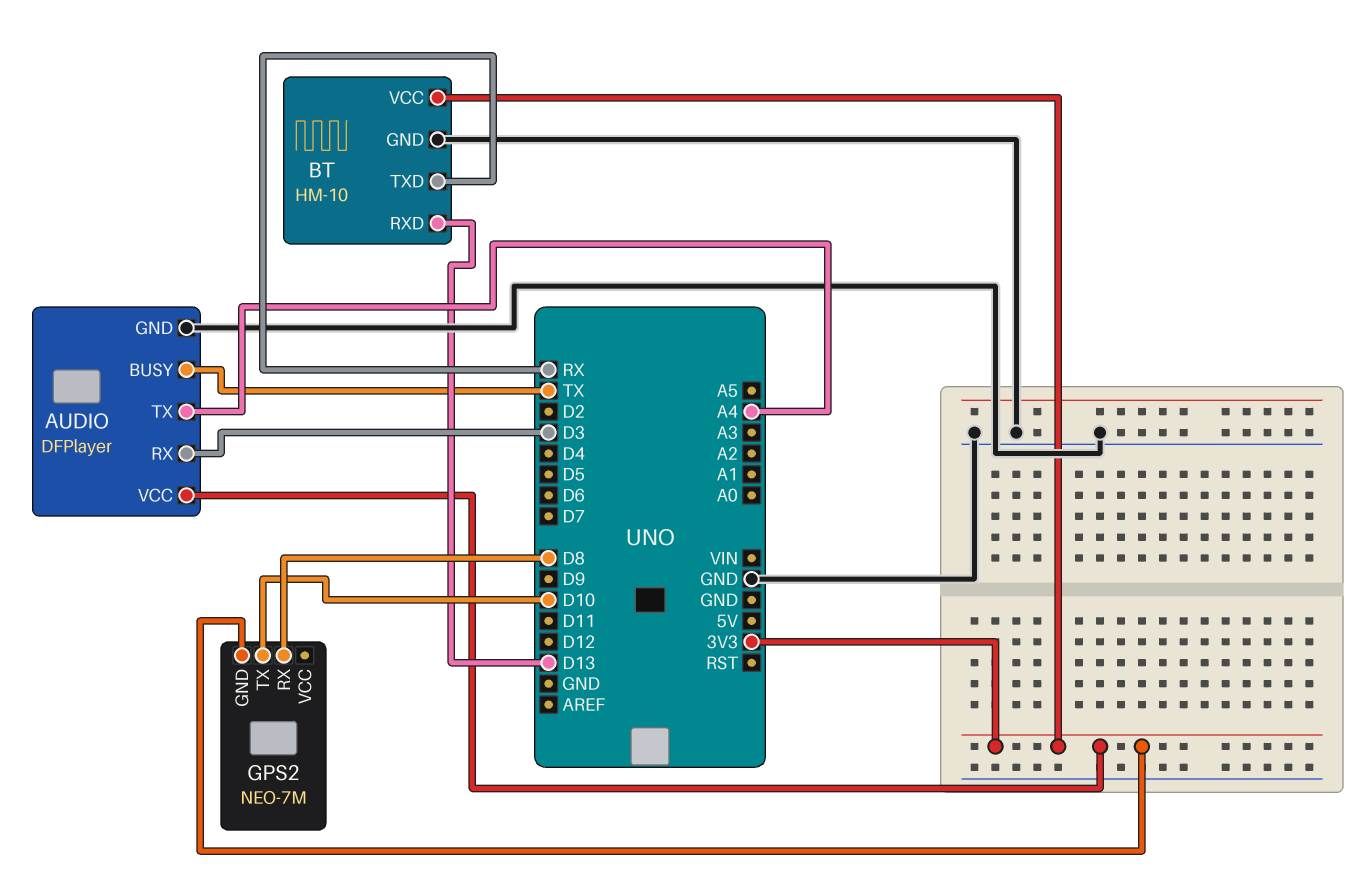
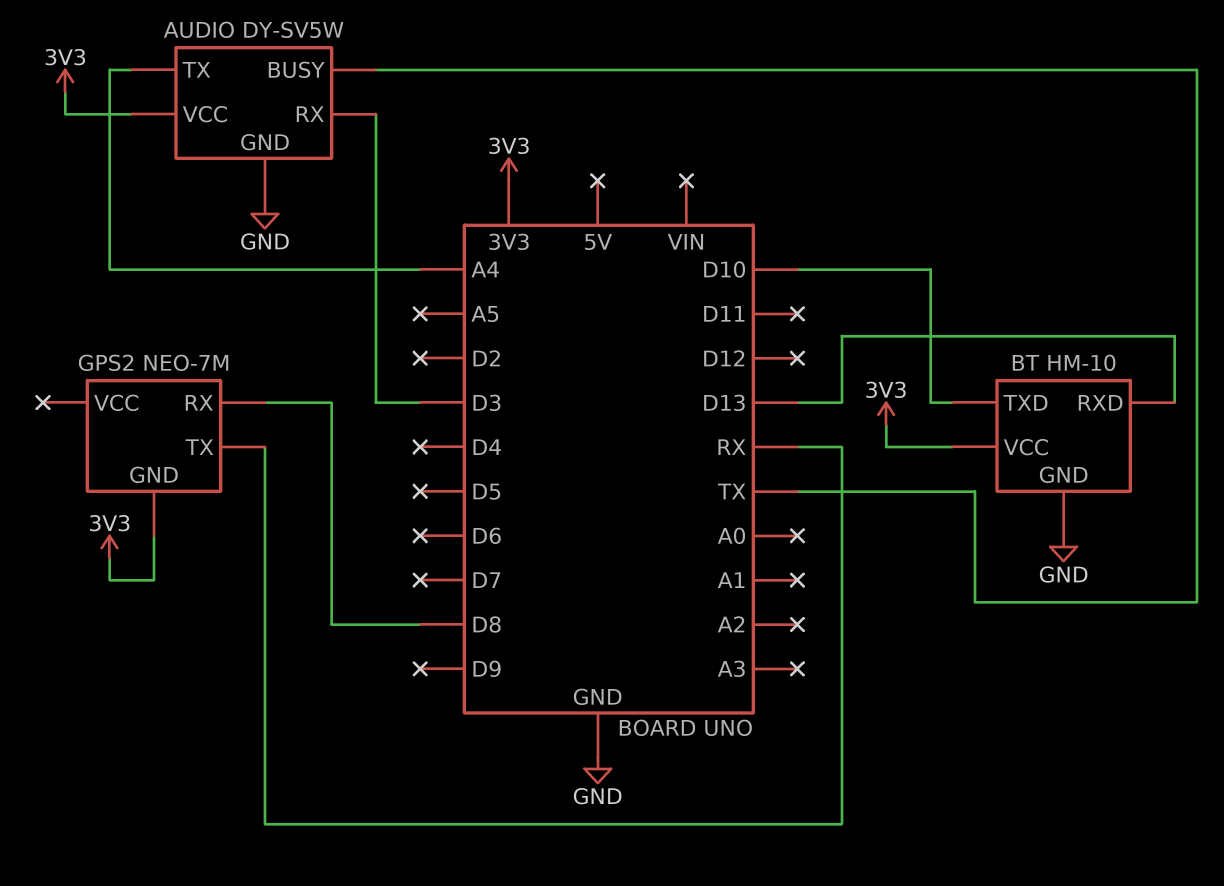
AUDIO: DFPlayer -> DY-SV5W
BT pin TXD: RX -> D10
GPS2 pin TX: D10 -> RX

